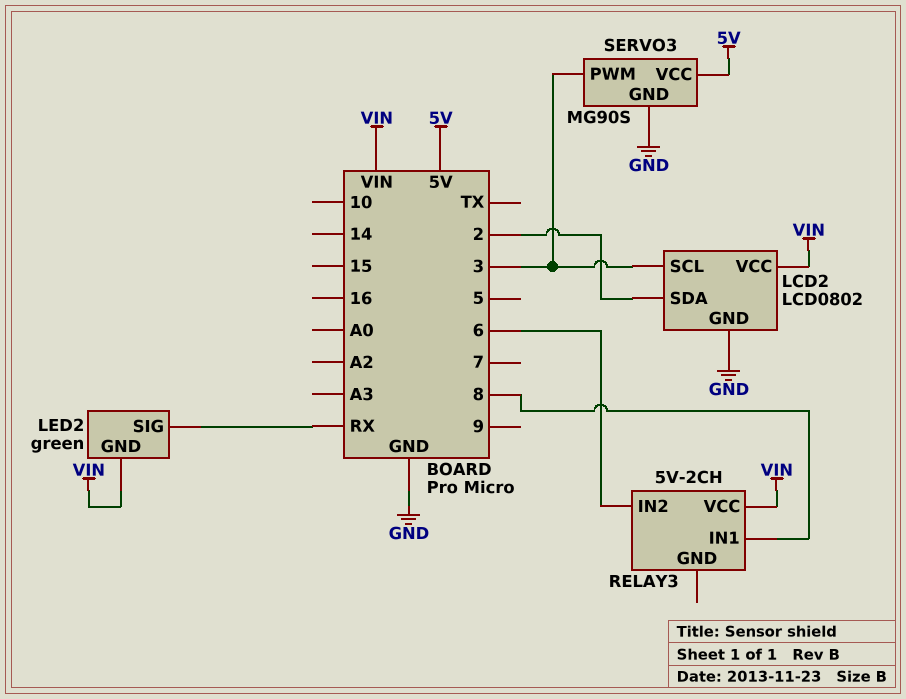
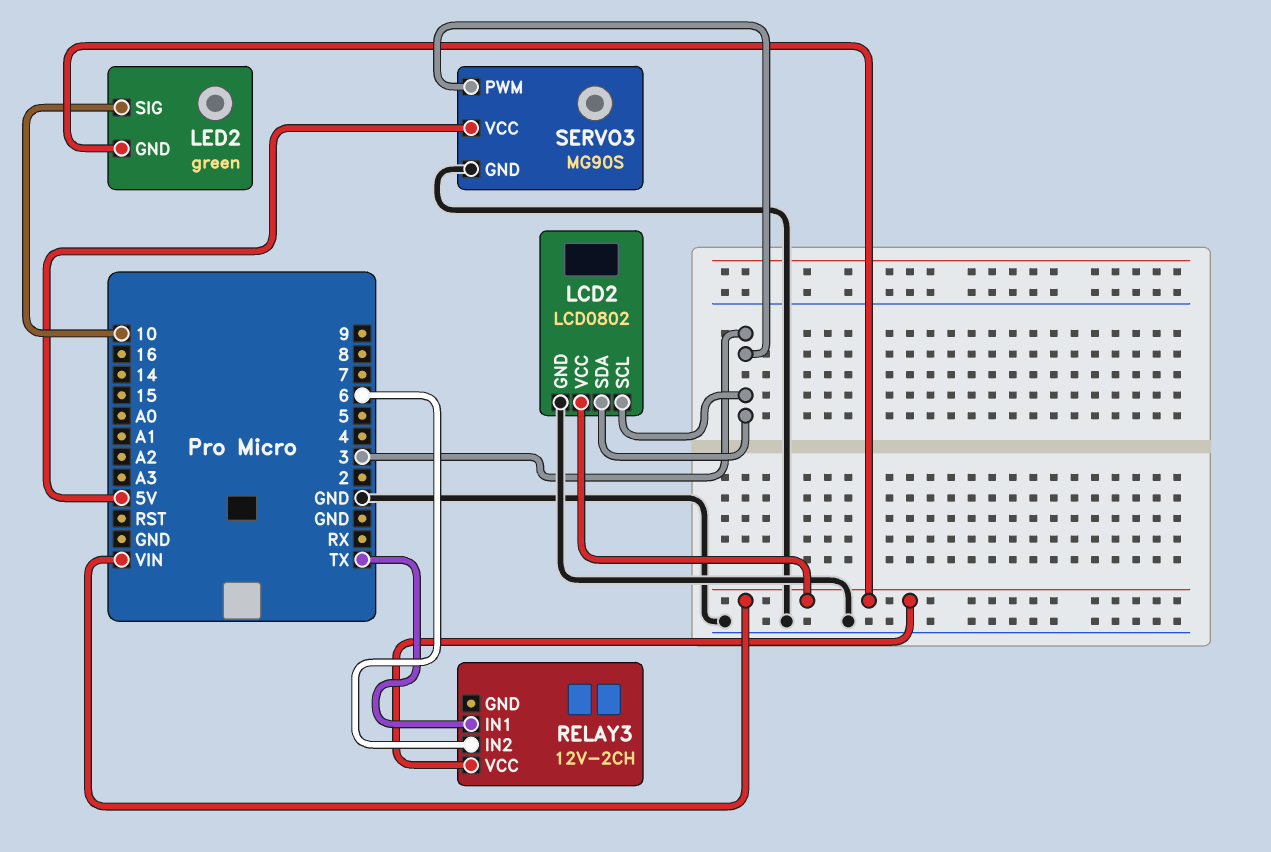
LCD2 pin SDA: 2 -> 3
LED2 pin SIG: RX -> 10
RELAY3: 5V-2CH -> 12V-2CH
RELAY3 pin IN1: 8 -> TX

